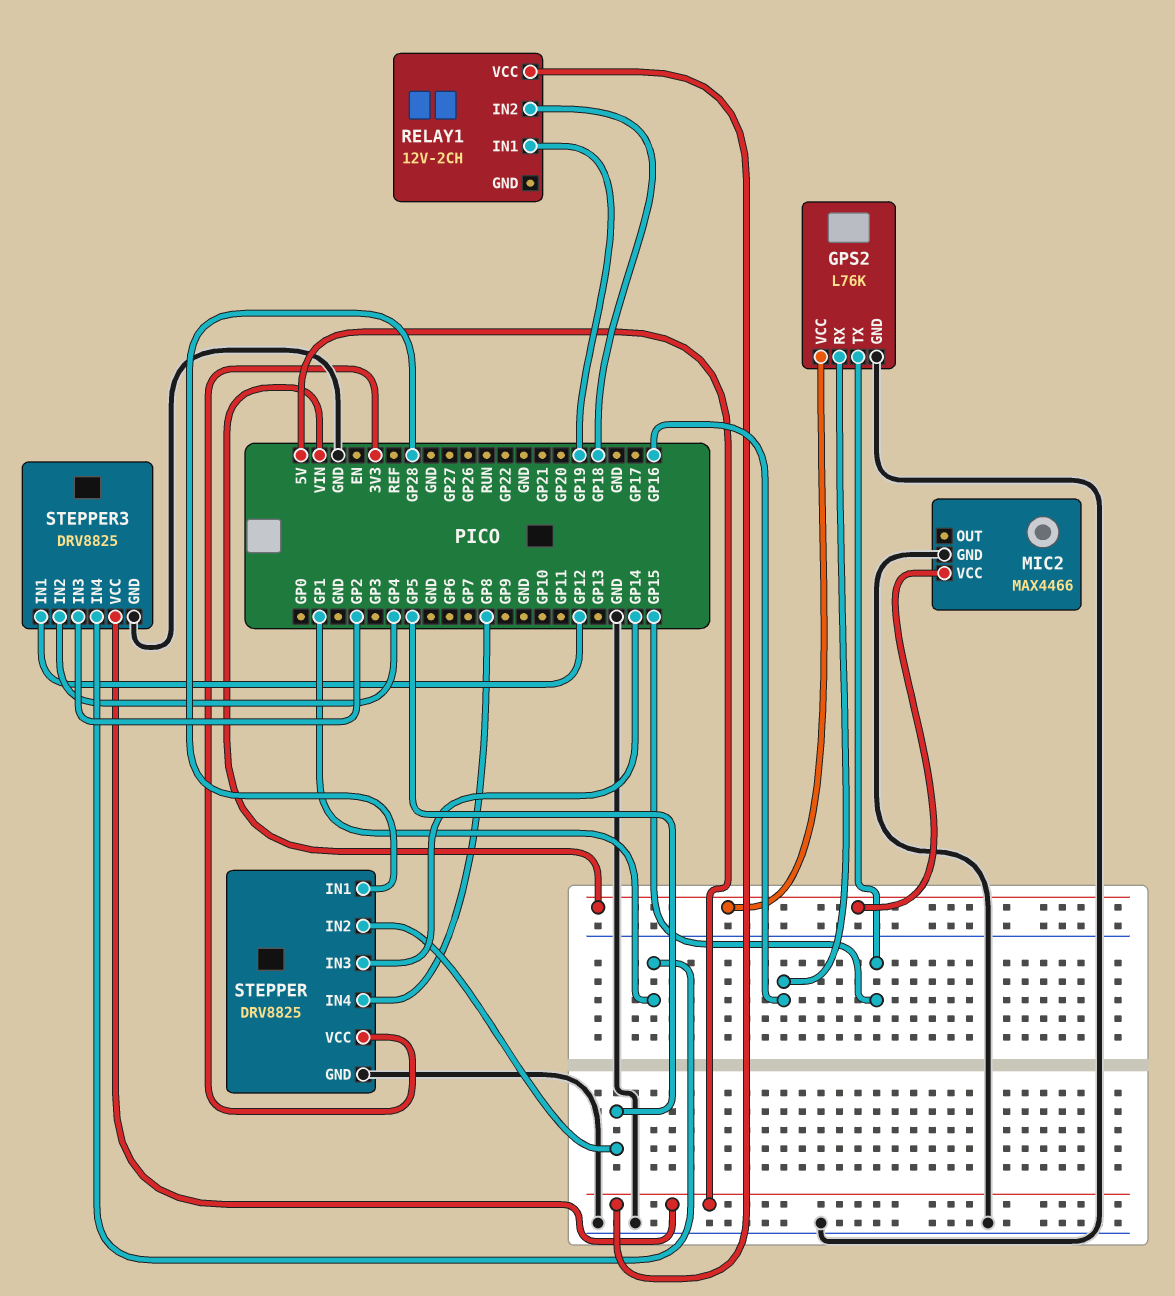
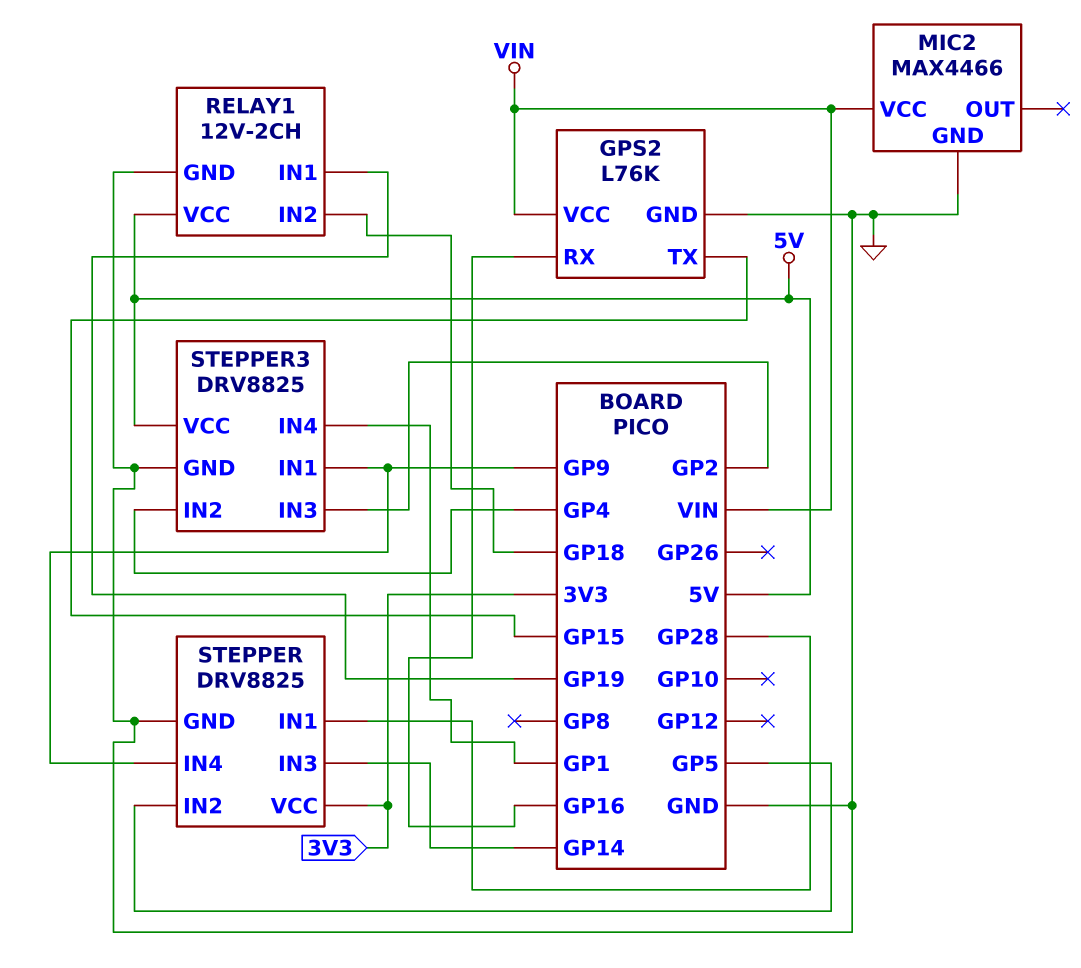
RELAY1 pin GND: none -> GND
STEPPER pin IN4: GP8 -> GP9
STEPPER3 pin IN1: GP12 -> GP9

